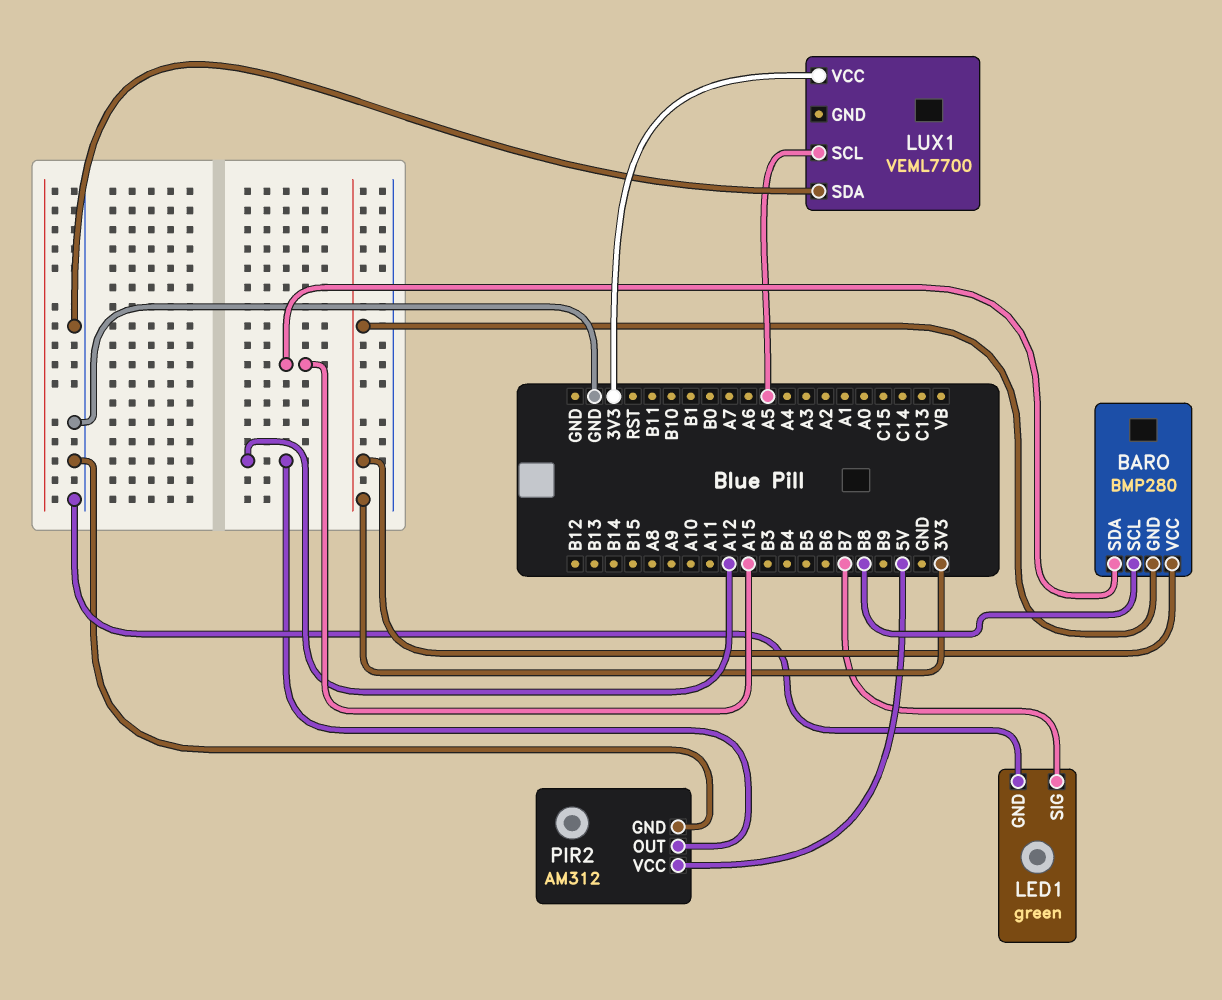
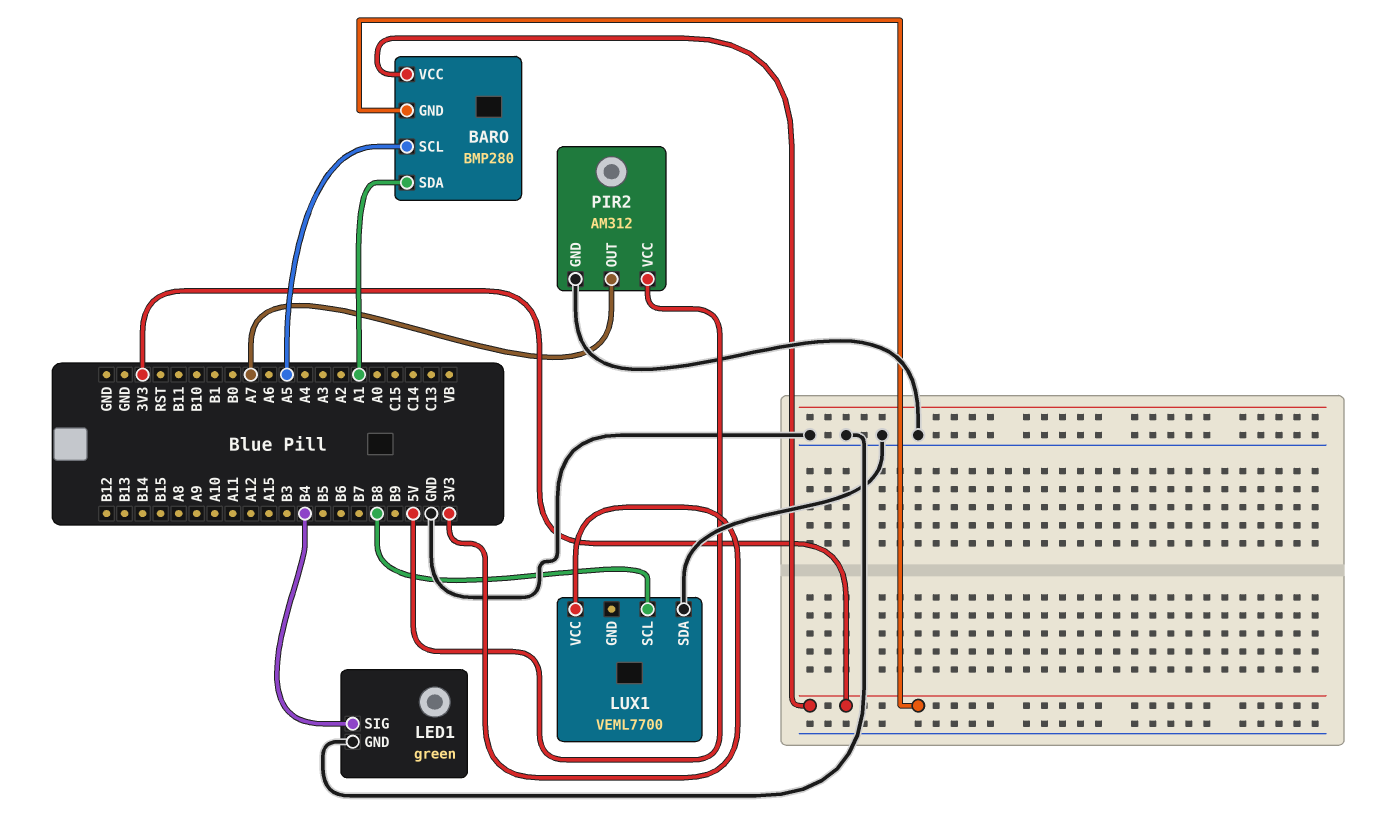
BARO pin SCL: B8 -> A5
BARO pin SDA: A15 -> A1
LED1 pin SIG: B7 -> B4
LUX1 pin SCL: A5 -> B8
PIR2 pin OUT: A12 -> A7

